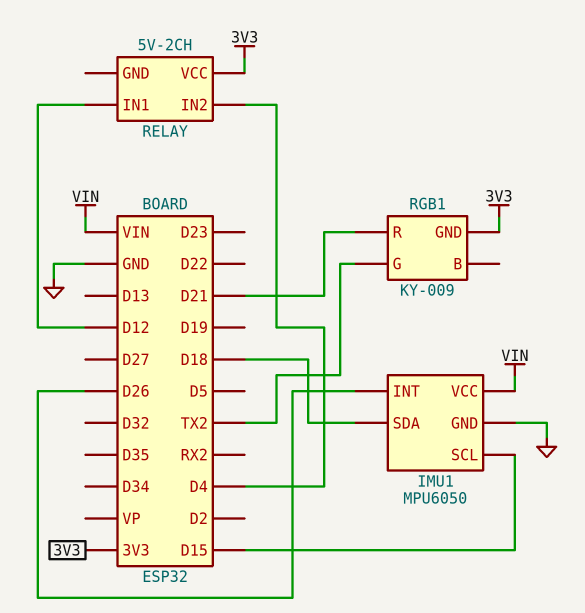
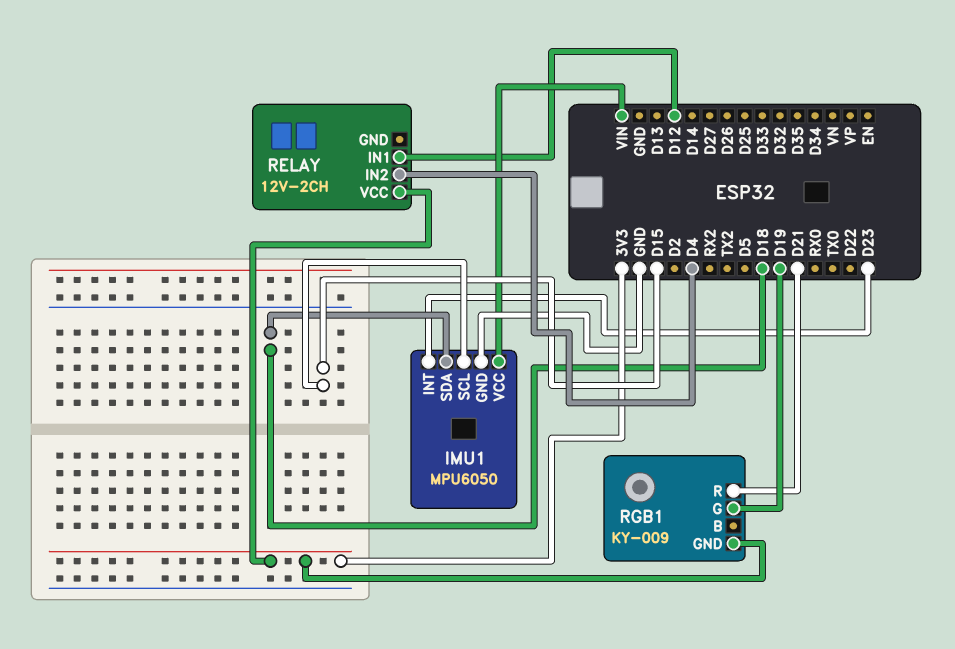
IMU1 pin INT: D26 -> D23
RELAY: 5V-2CH -> 12V-2CH
RGB1 pin G: TX2 -> D19

